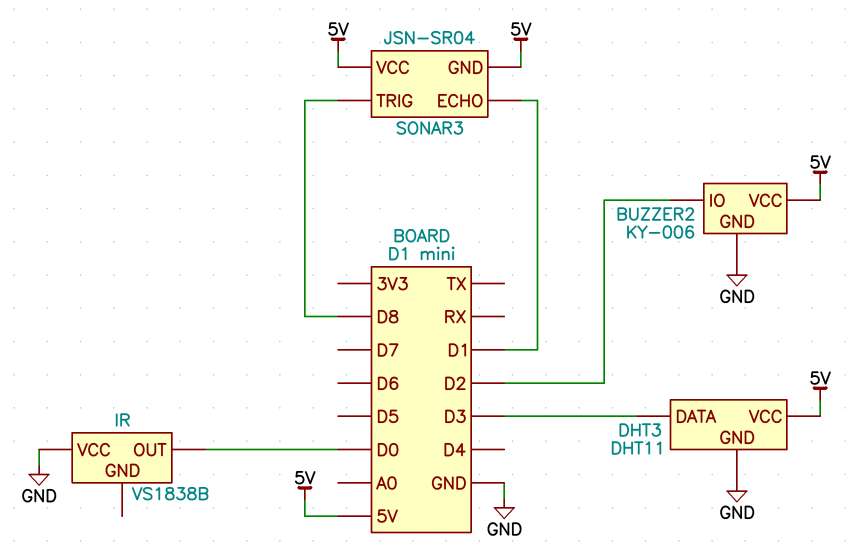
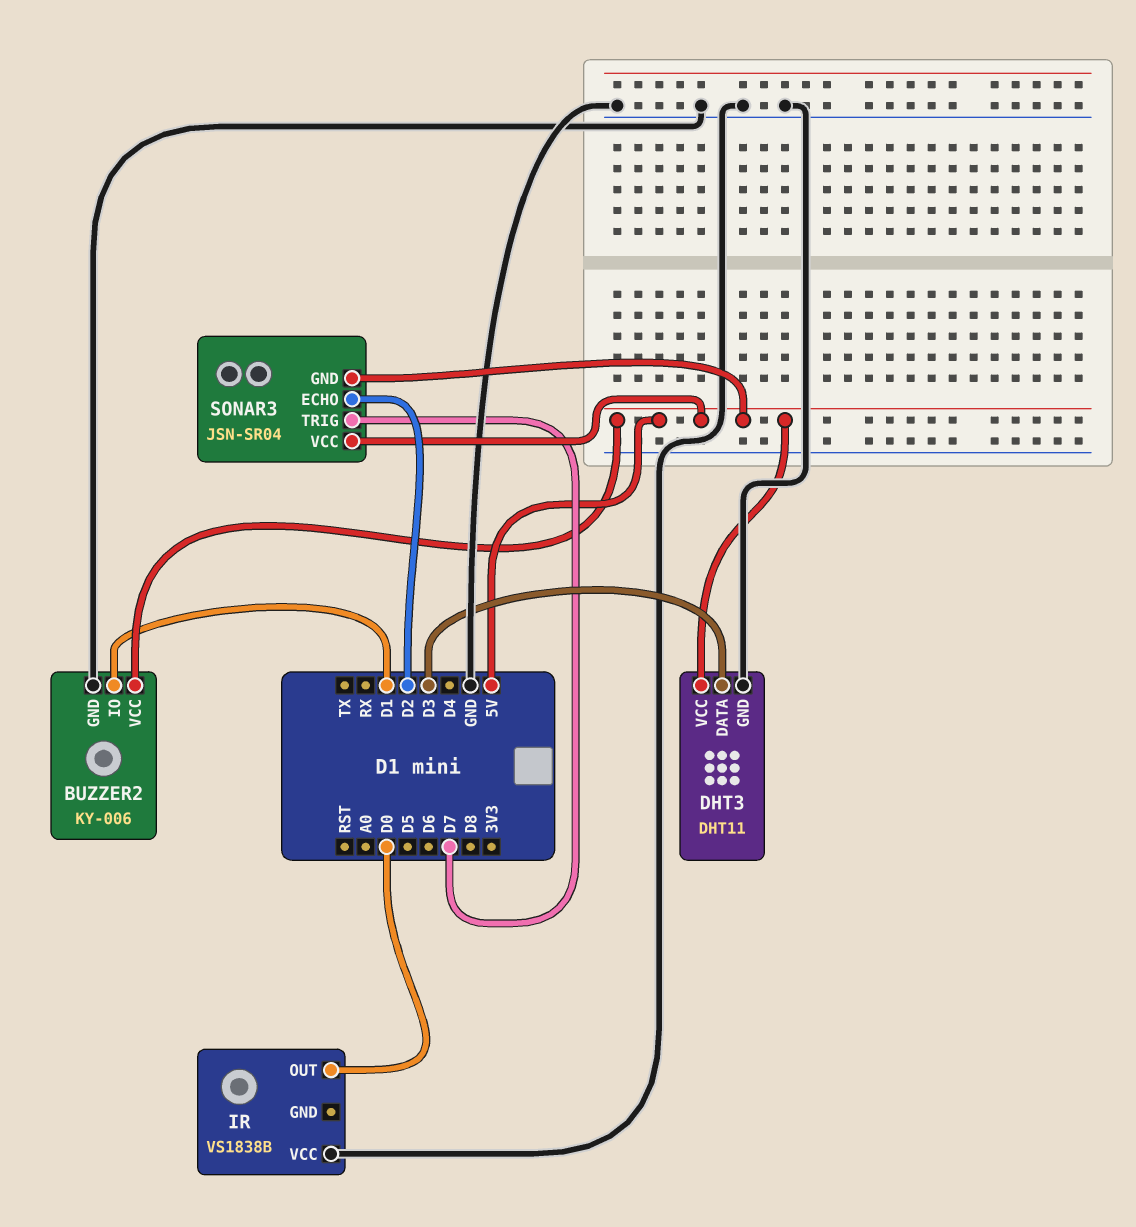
BUZZER2 pin IO: D2 -> D1
SONAR3 pin ECHO: D1 -> D2
SONAR3 pin TRIG: D8 -> D7

